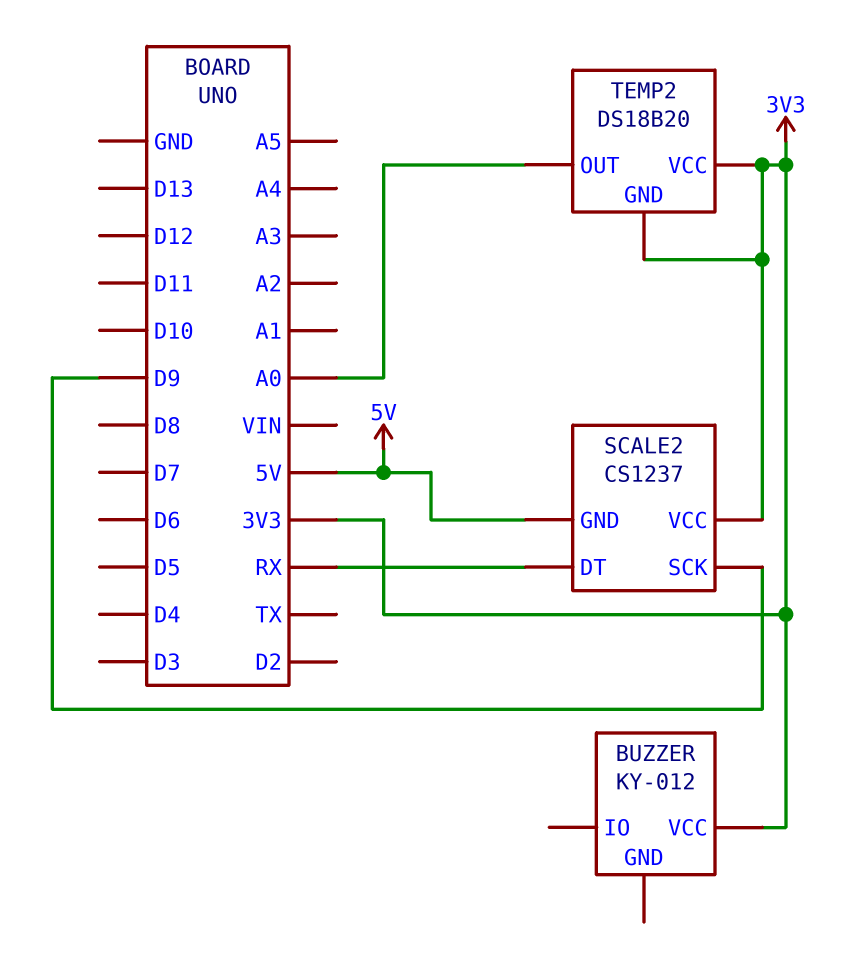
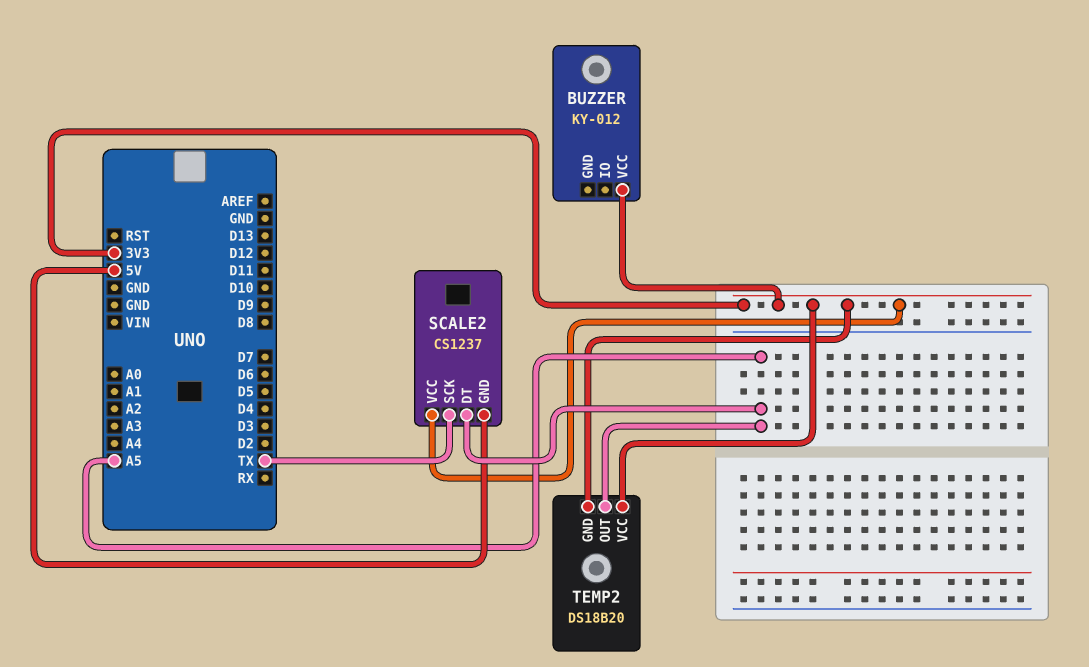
SCALE2 pin DT: RX -> A5
SCALE2 pin SCK: D9 -> TX
TEMP2 pin OUT: A0 -> A5

